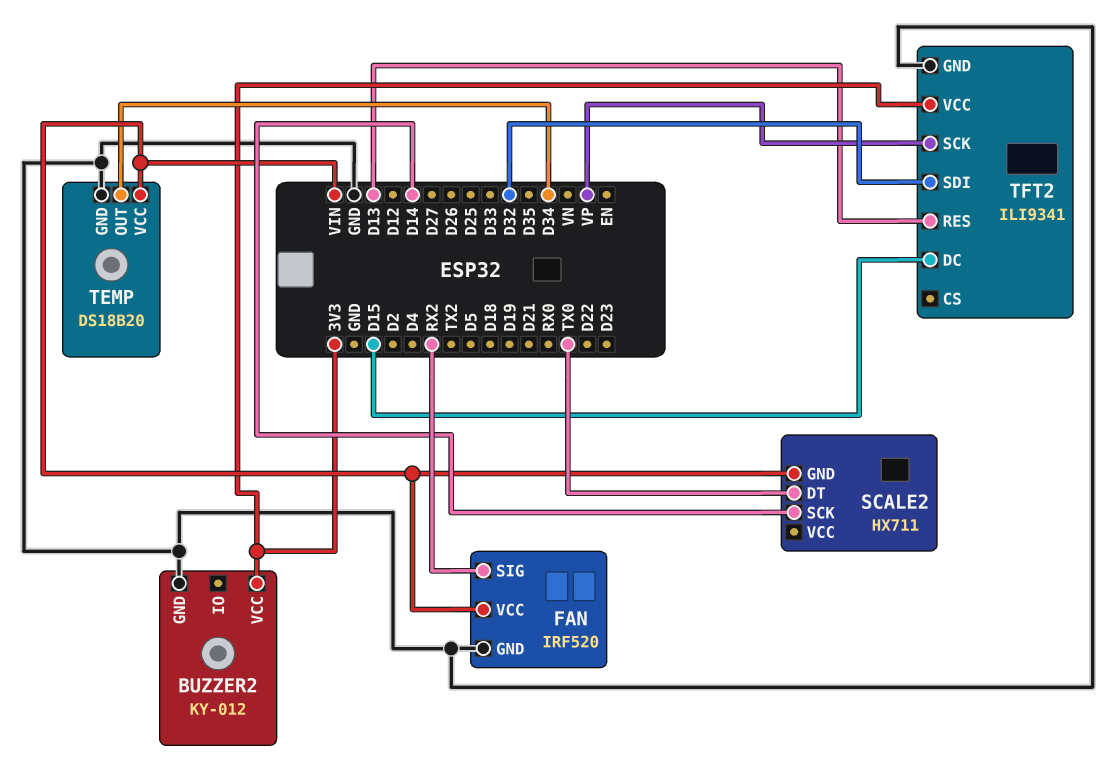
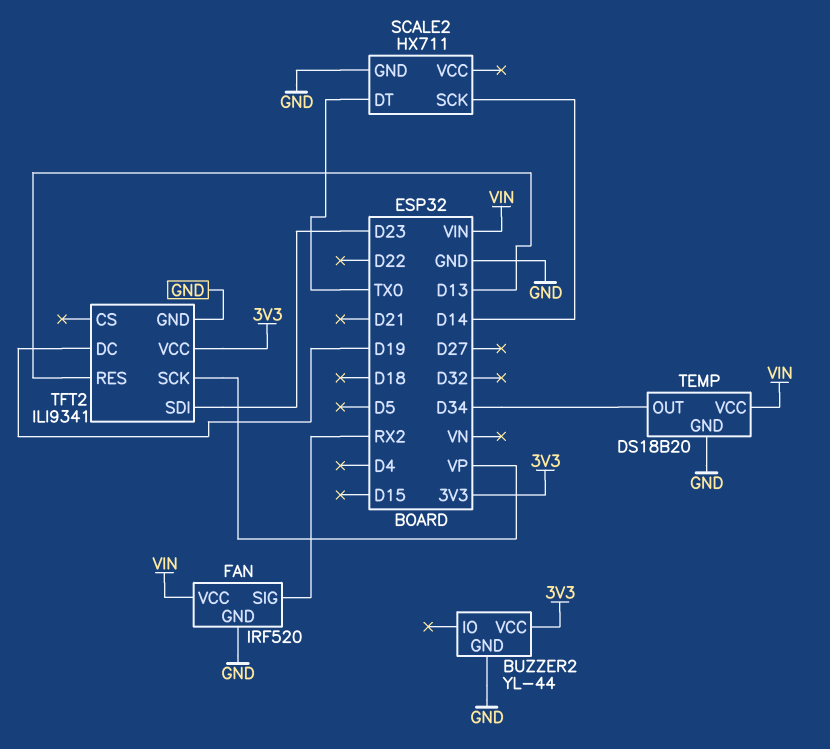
BUZZER2: KY-012 -> YL-44
SCALE2 pin GND: VIN -> GND
TFT2 pin DC: D15 -> D19
TFT2 pin SDI: D32 -> D23

